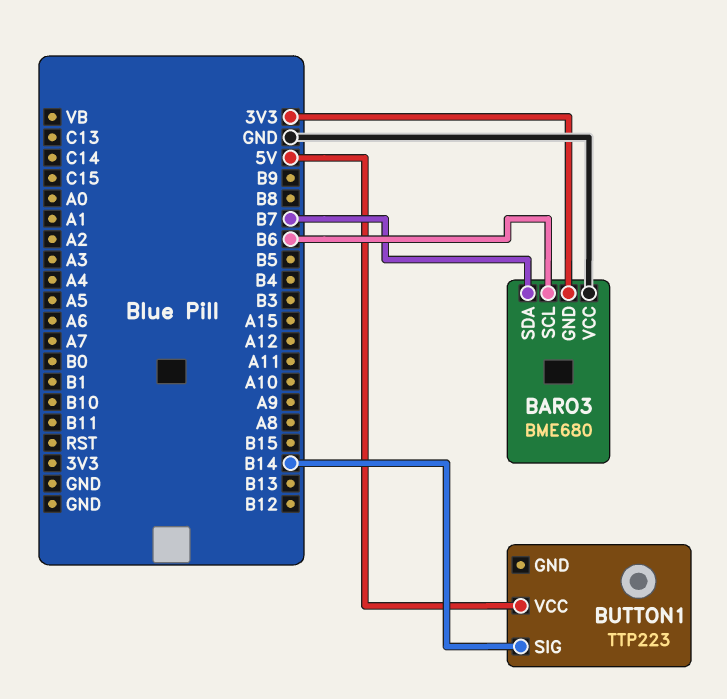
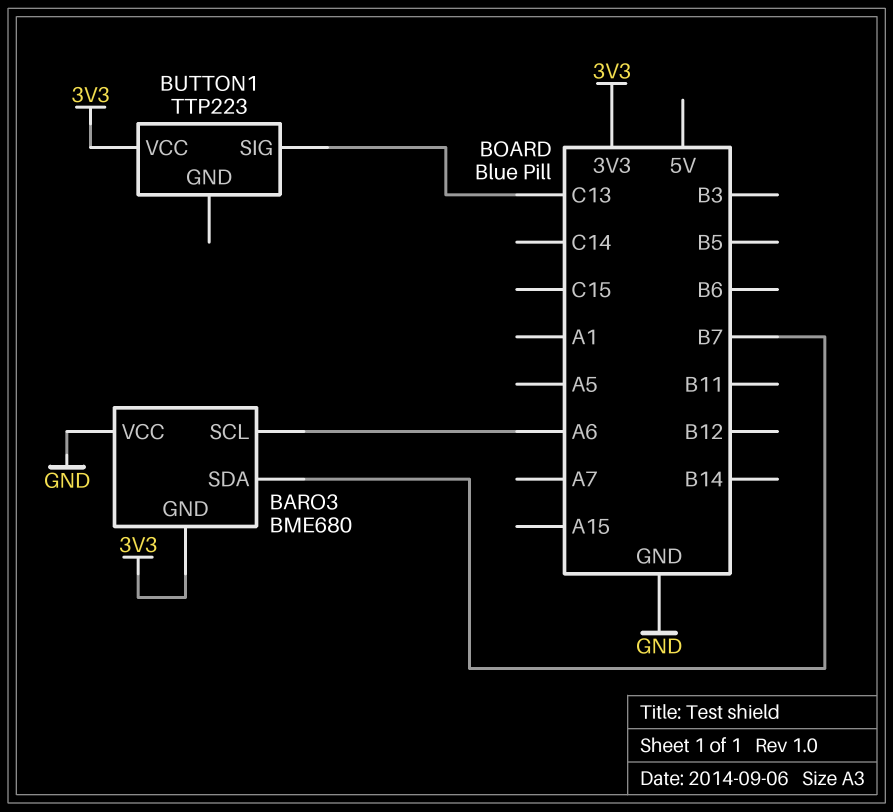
BARO3 pin SCL: B6 -> A6
BUTTON1 pin SIG: B14 -> C13
BUTTON1 pin VCC: 5V -> 3V3

